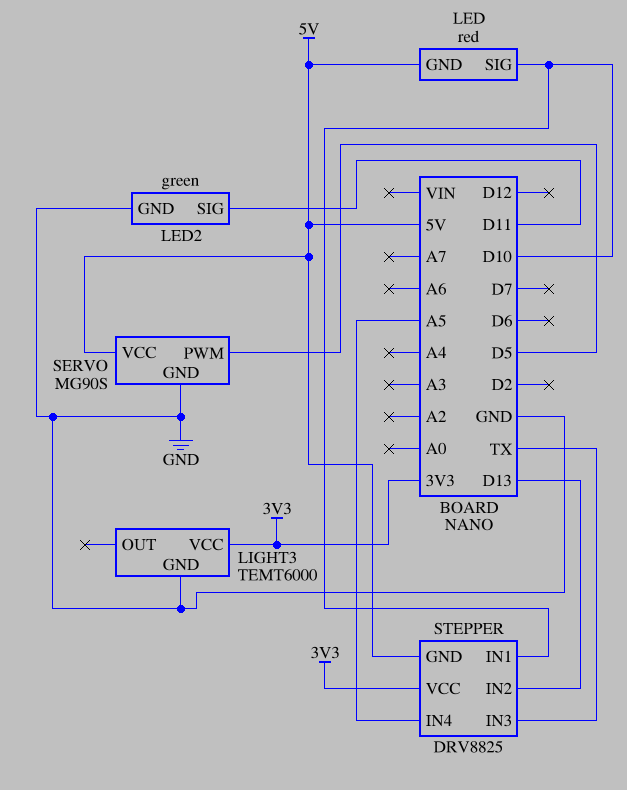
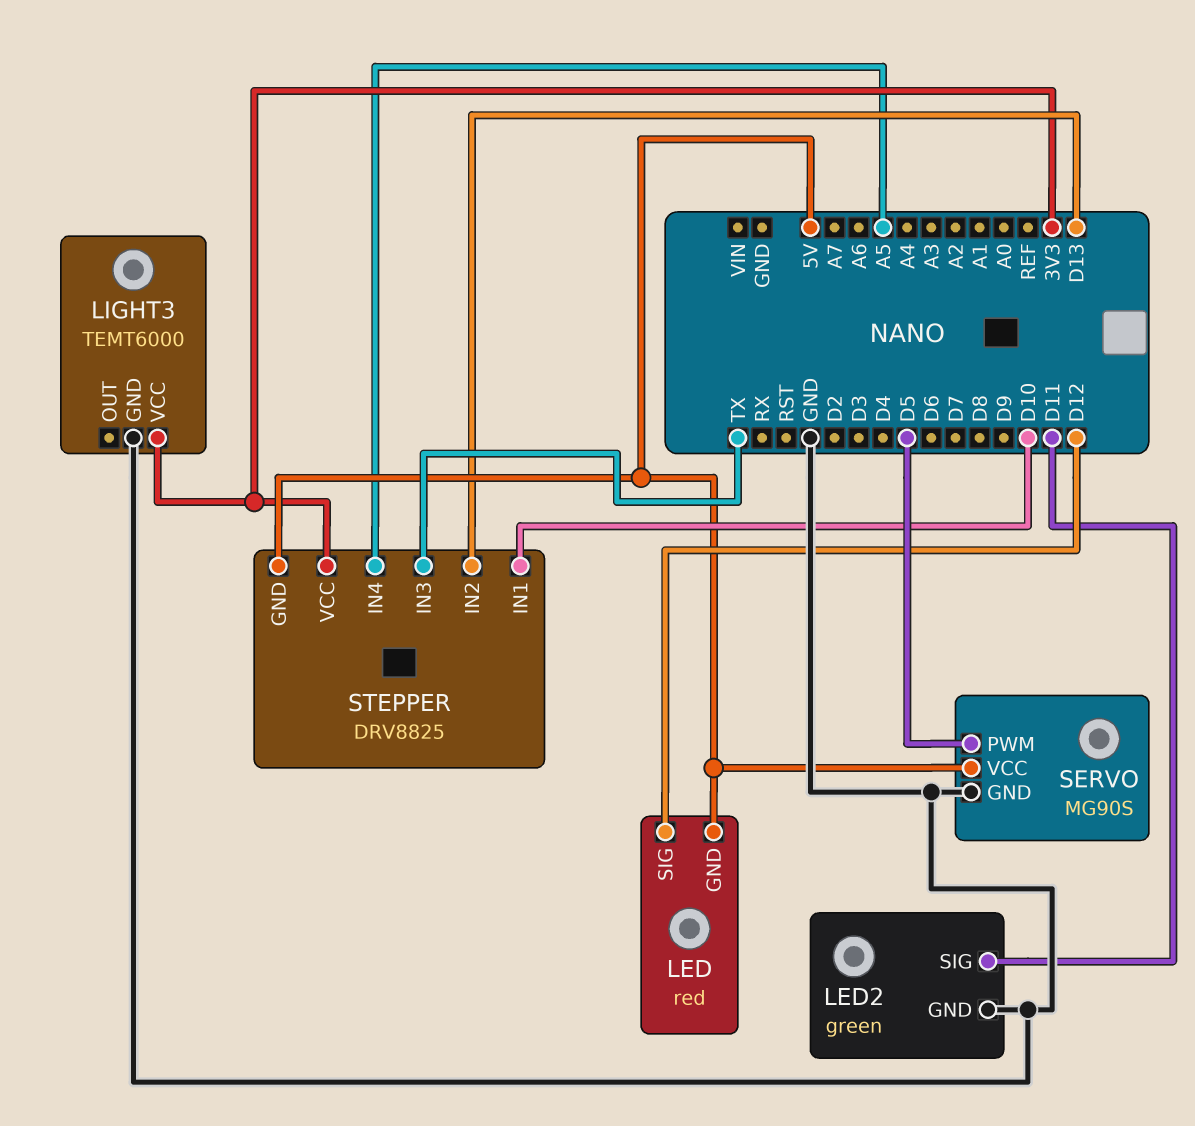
LED pin SIG: D10 -> D12

